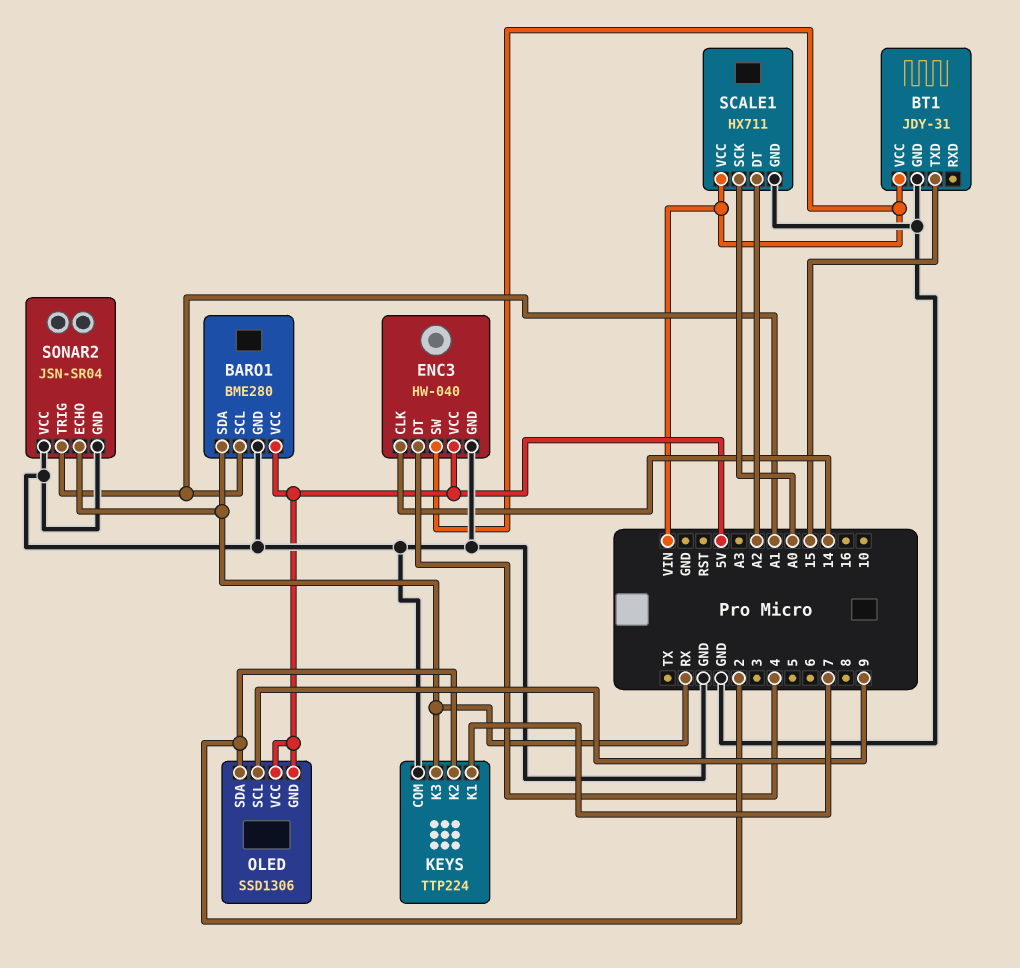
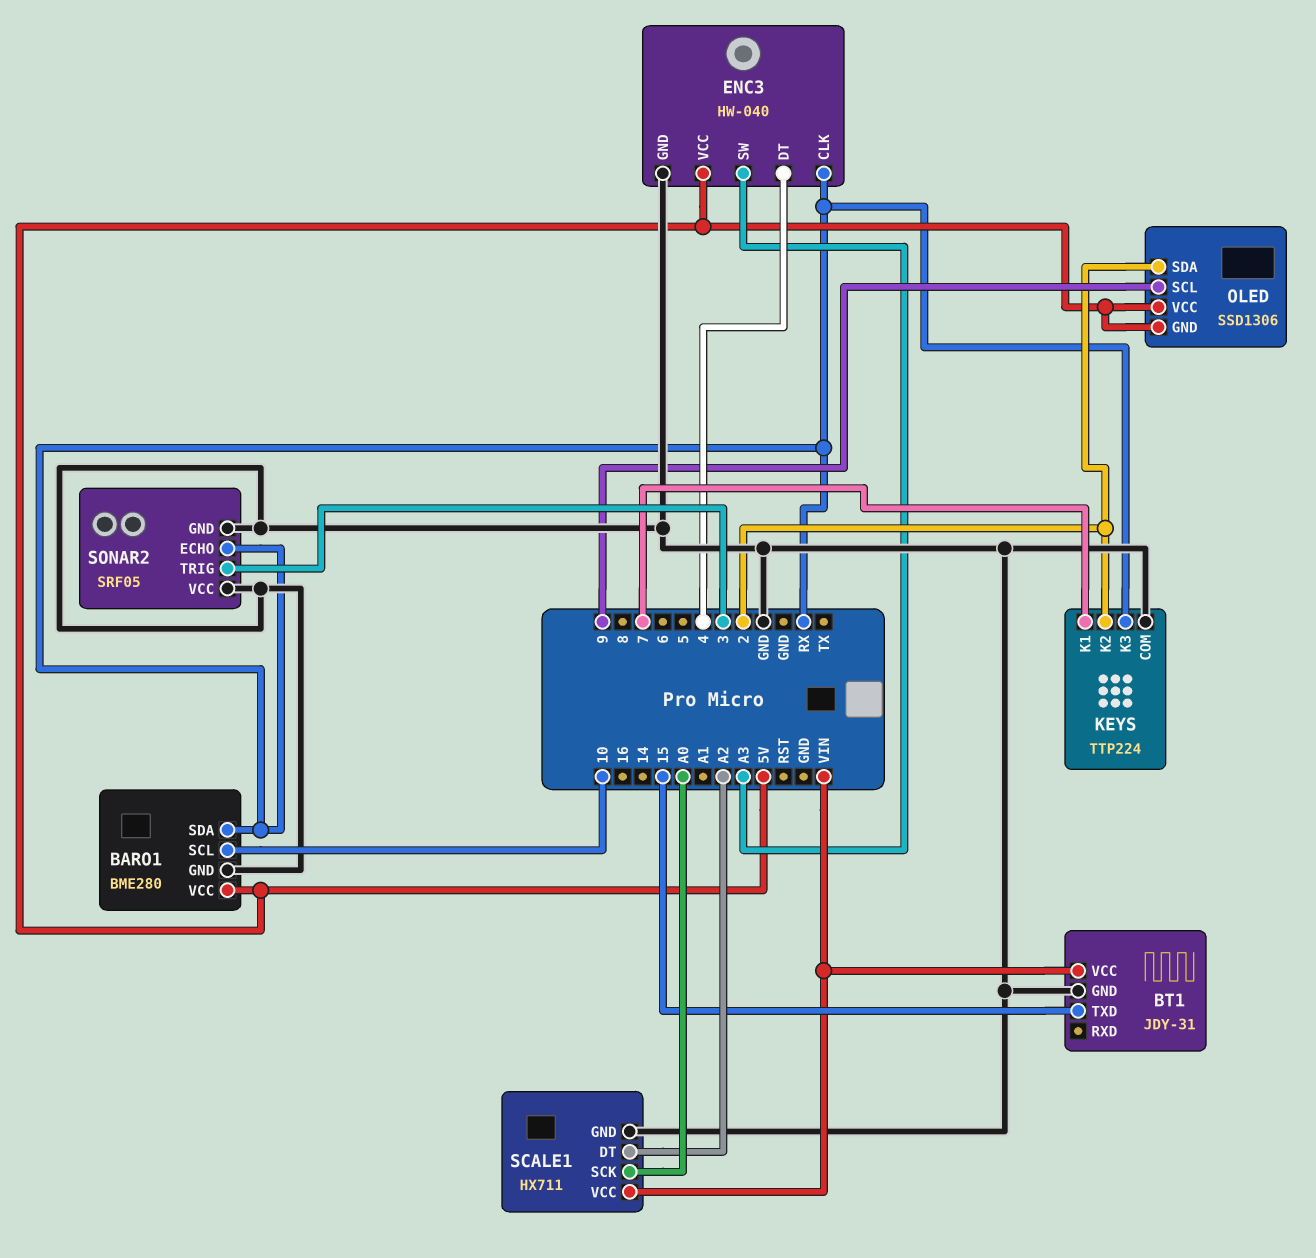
BARO1 pin SCL: A1 -> 10
ENC3 pin CLK: 14 -> RX
ENC3 pin SW: VIN -> A3
SONAR2: JSN-SR04 -> SRF05
SONAR2 pin TRIG: A1 -> 3

